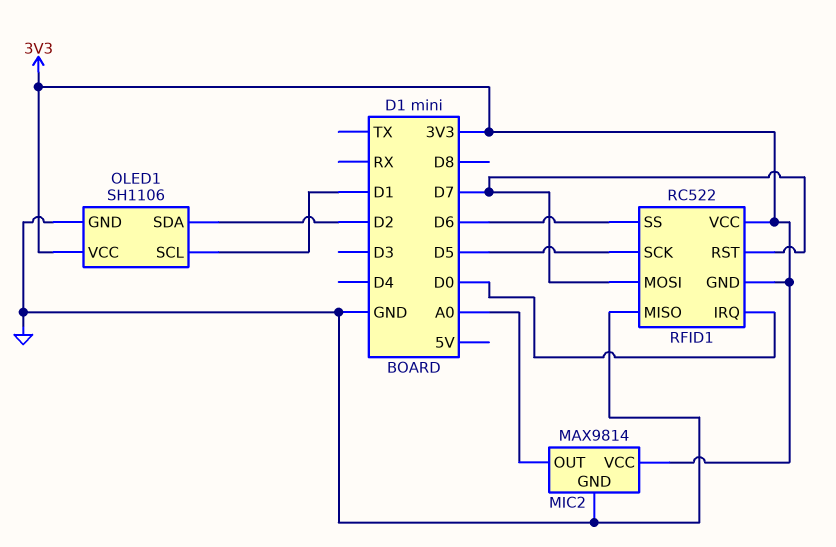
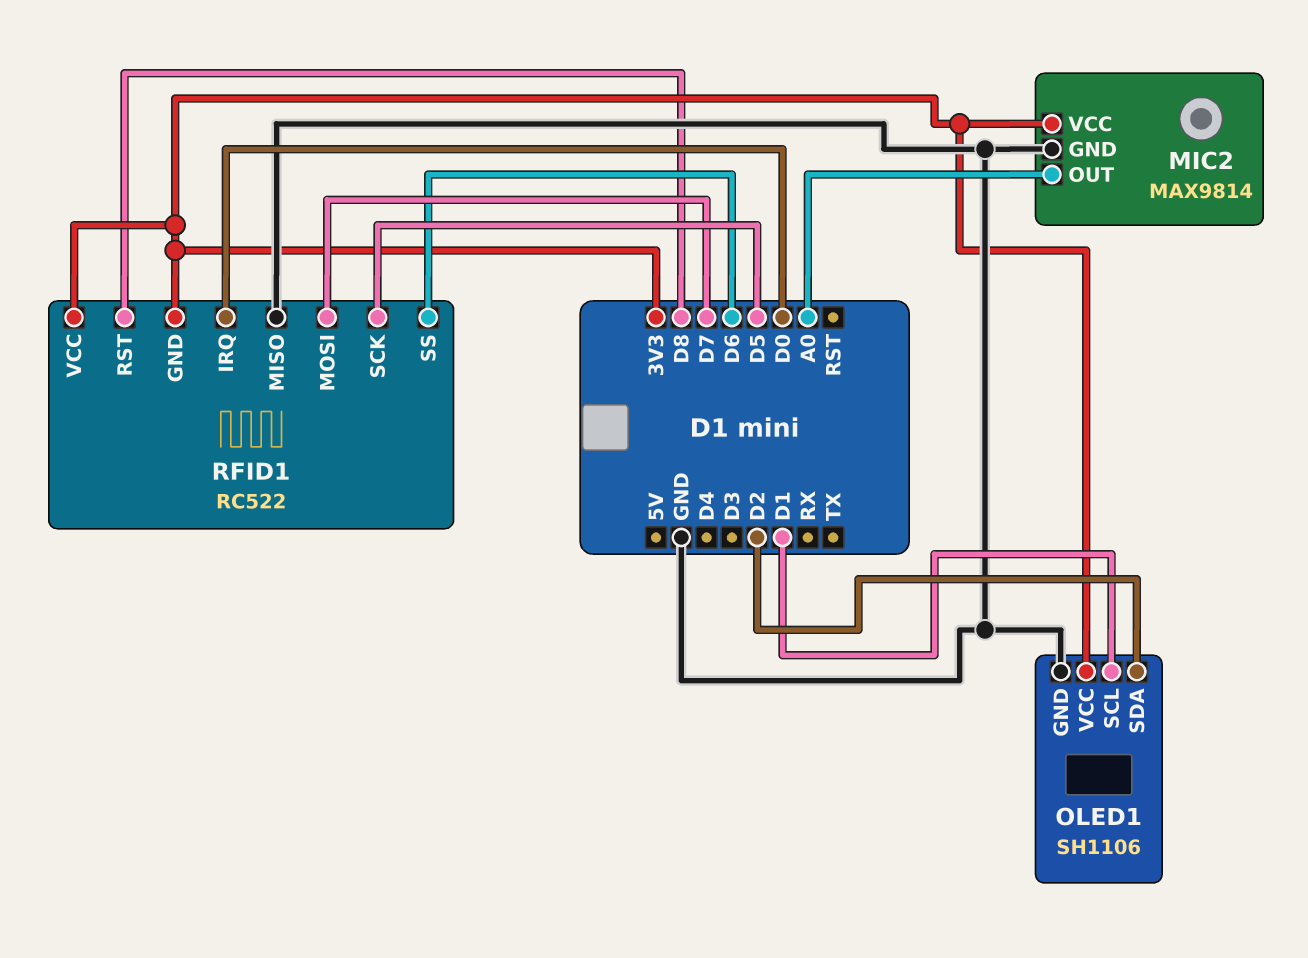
RFID1 pin RST: D7 -> D8

